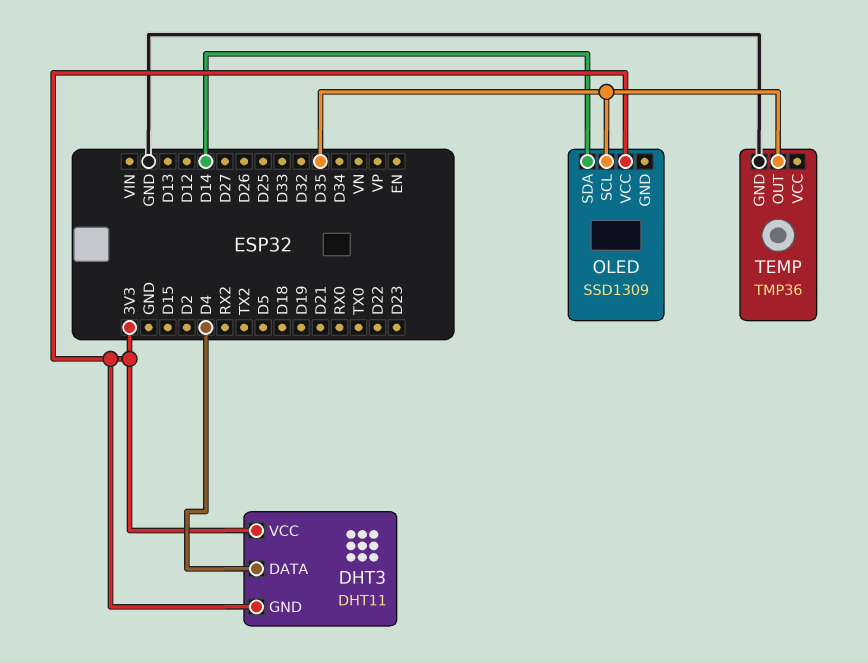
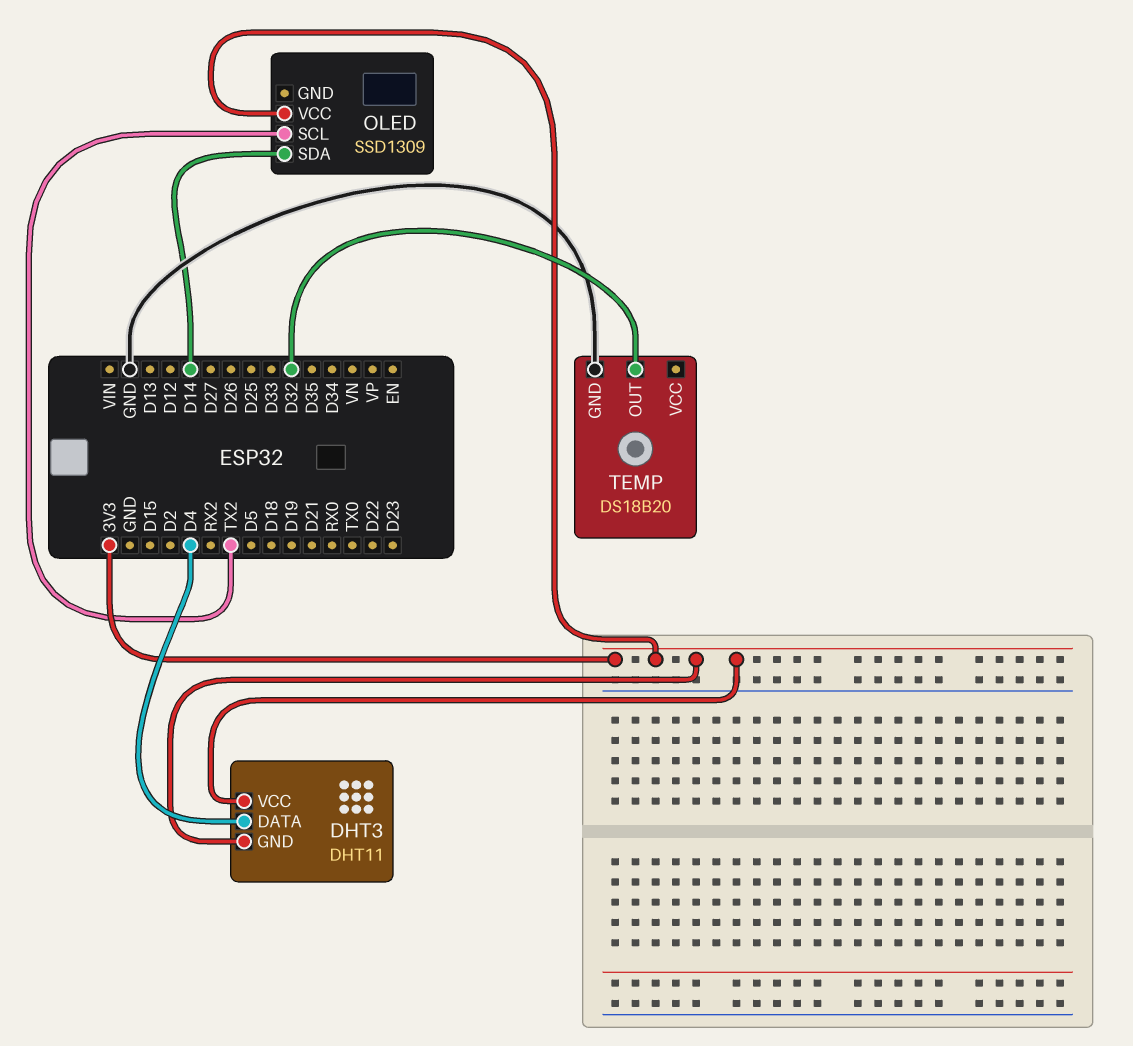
OLED pin SCL: D35 -> TX2
TEMP: TMP36 -> DS18B20
TEMP pin OUT: D35 -> D32

